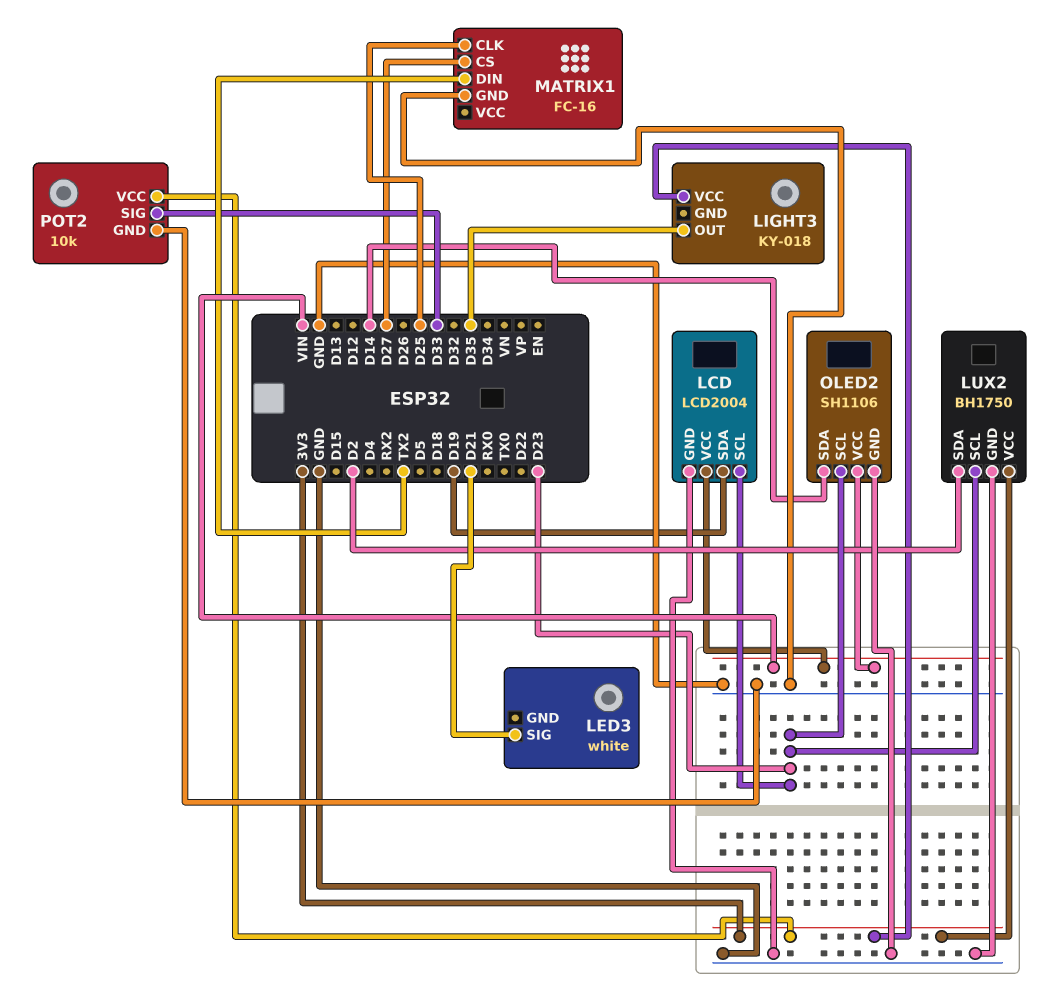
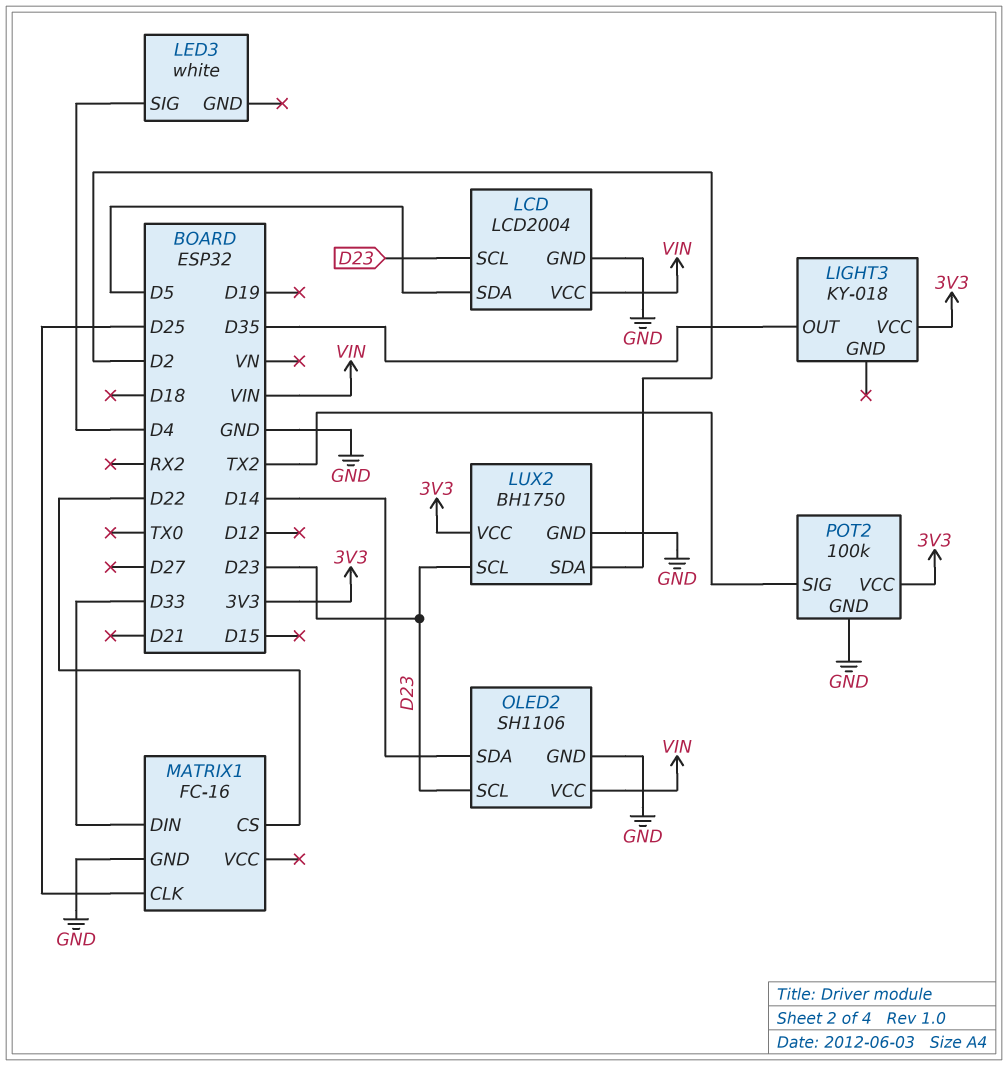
LCD pin SDA: D19 -> D5
LED3 pin SIG: D21 -> D4
MATRIX1 pin CS: D27 -> D22
MATRIX1 pin DIN: TX2 -> D33
POT2: 10k -> 100k
POT2 pin SIG: D33 -> TX2

